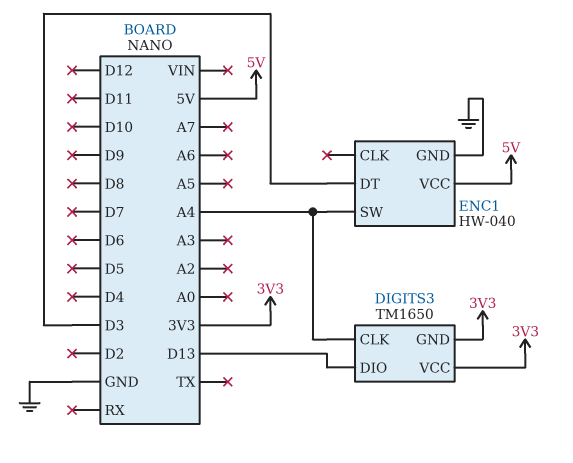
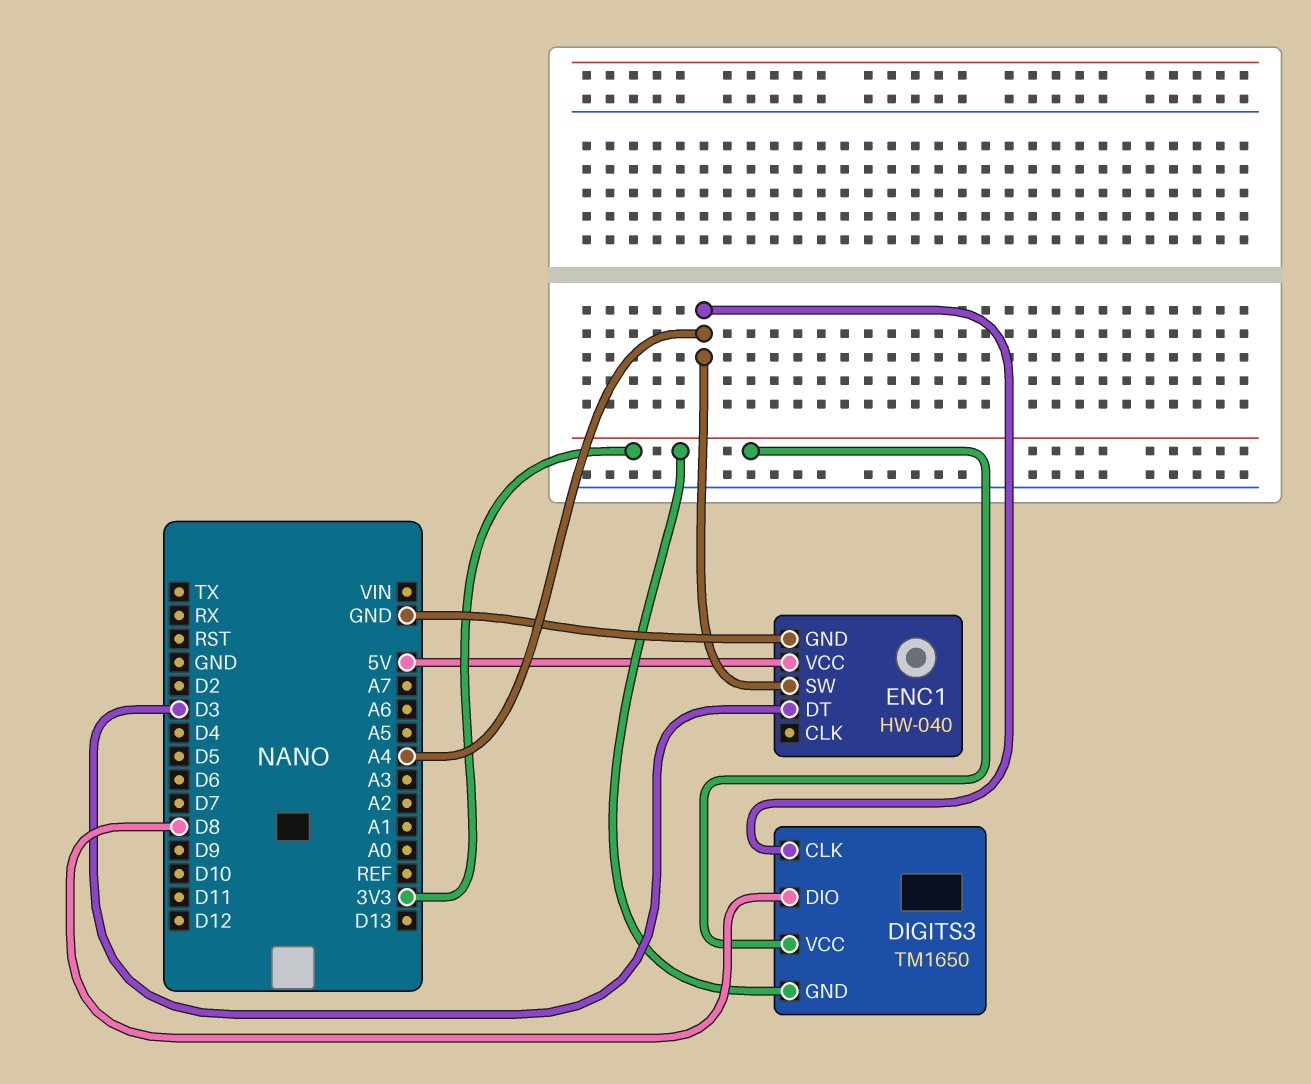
DIGITS3 pin DIO: D13 -> D8

